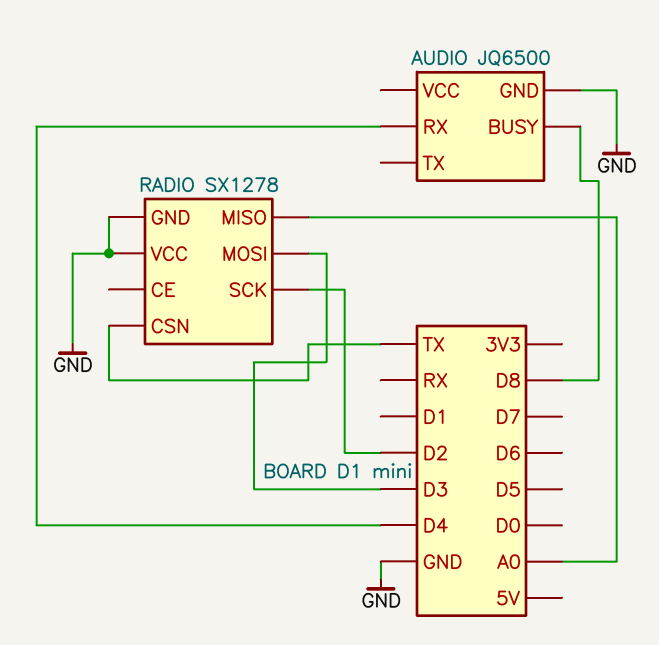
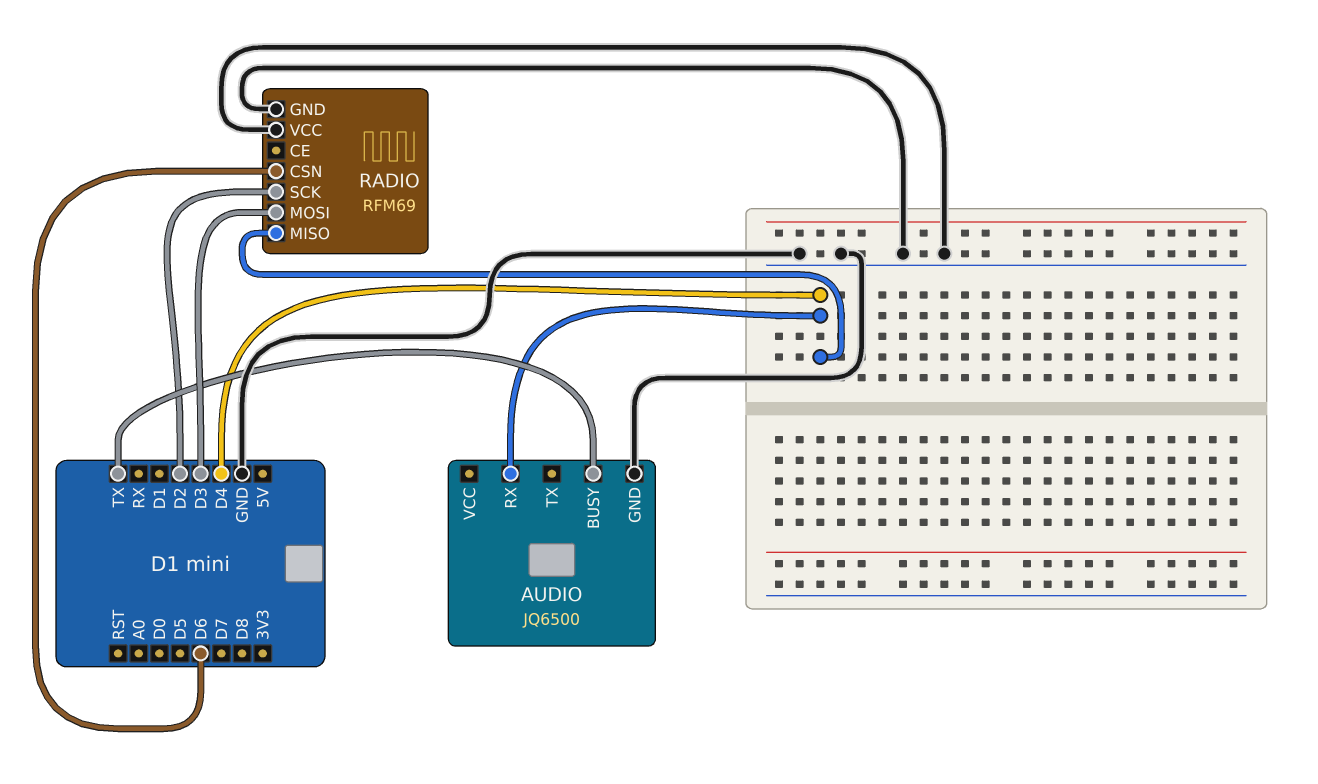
AUDIO pin BUSY: D8 -> TX
RADIO: SX1278 -> RFM69
RADIO pin CSN: TX -> D6
RADIO pin MISO: A0 -> D4

